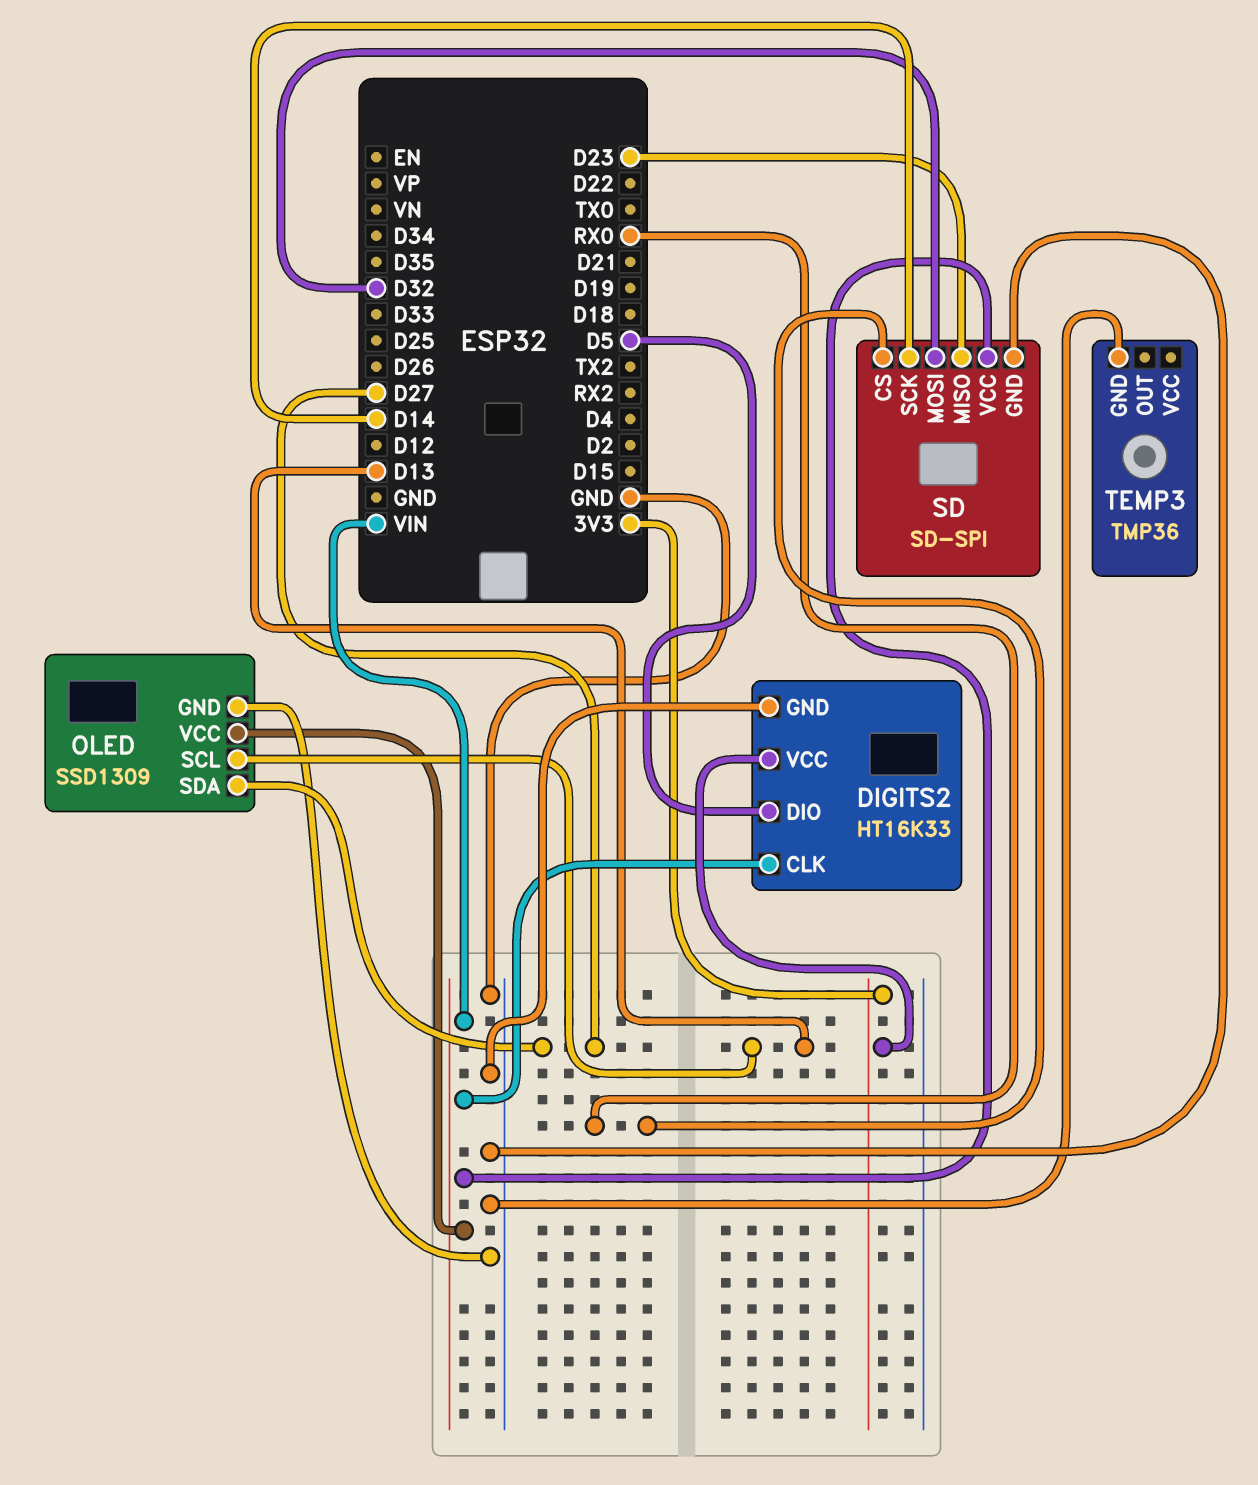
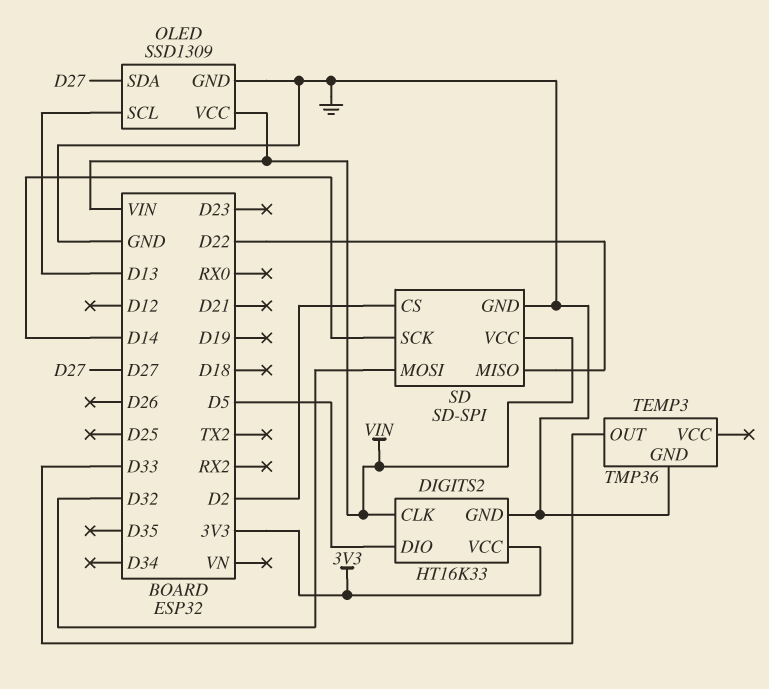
SD pin CS: RX0 -> D2
SD pin MISO: D23 -> D22
TEMP3 pin OUT: none -> D33

